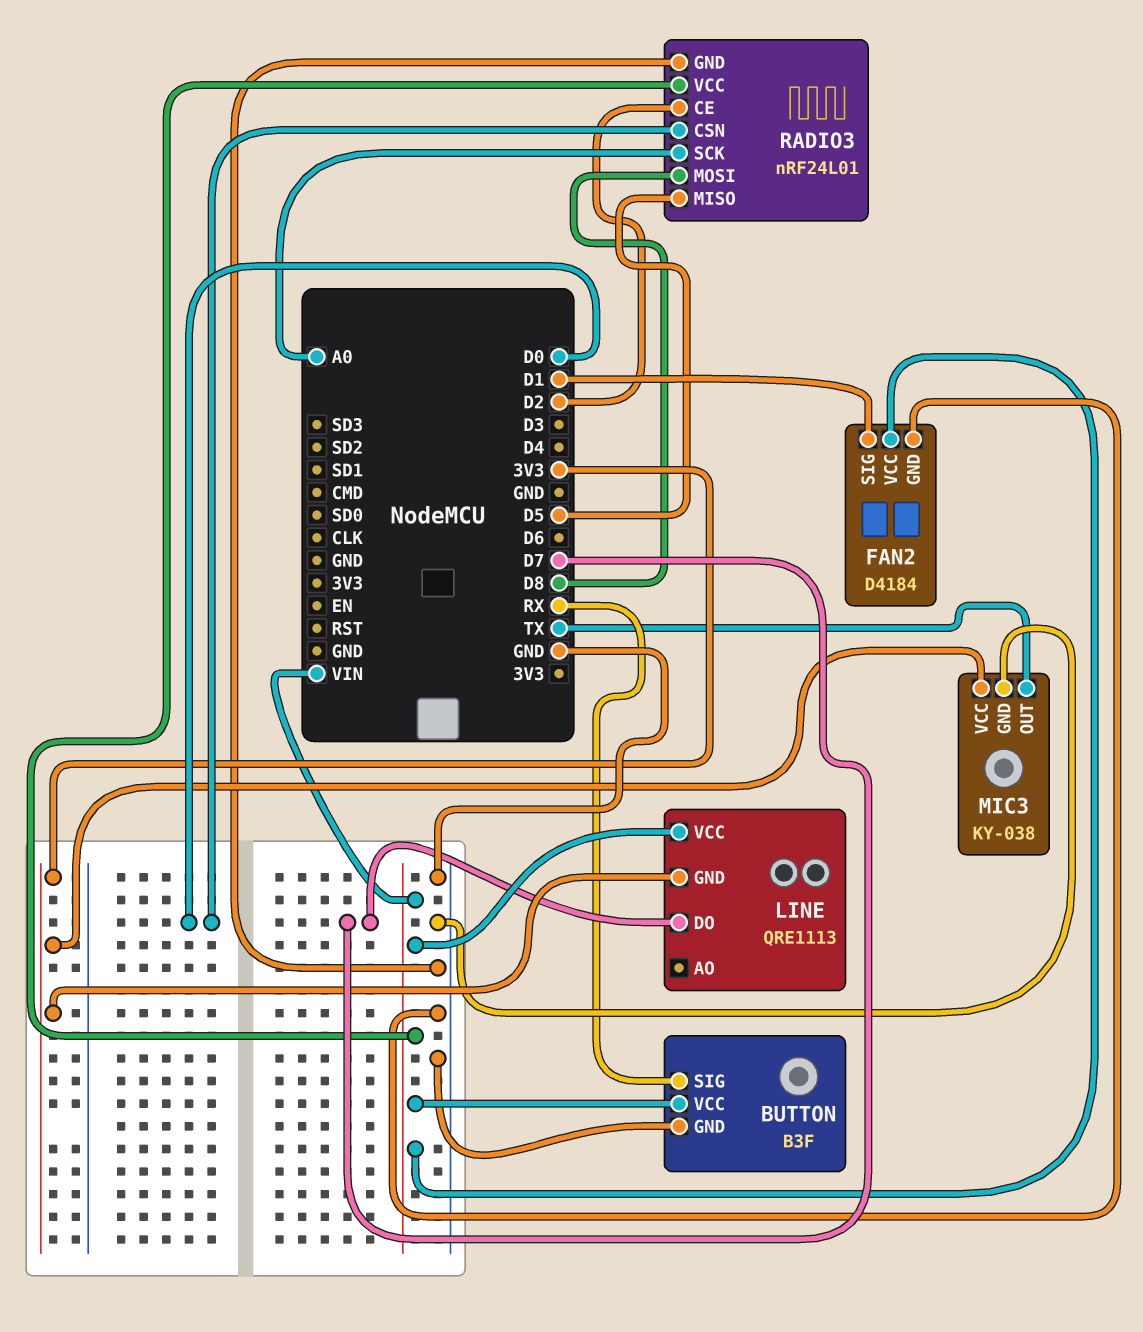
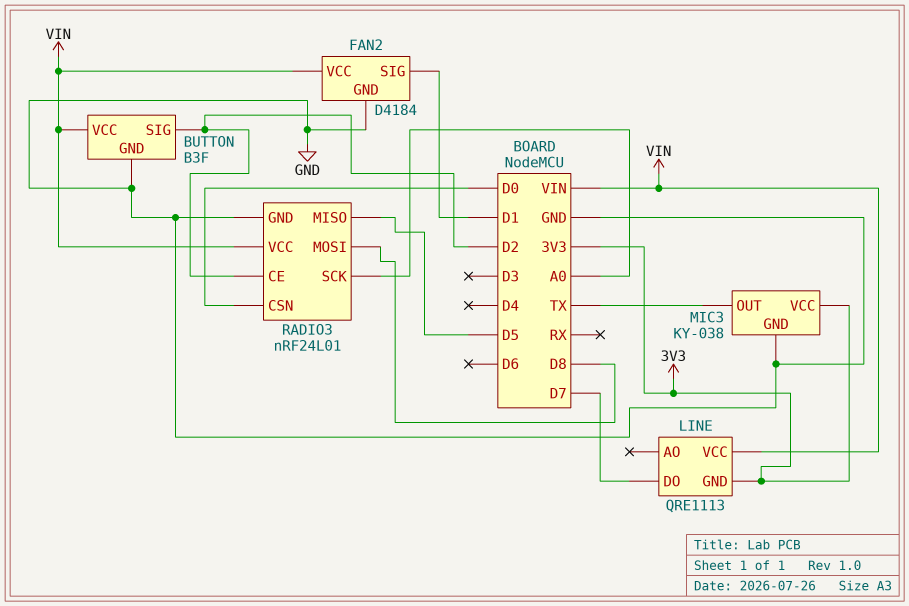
BUTTON pin SIG: RX -> D2

